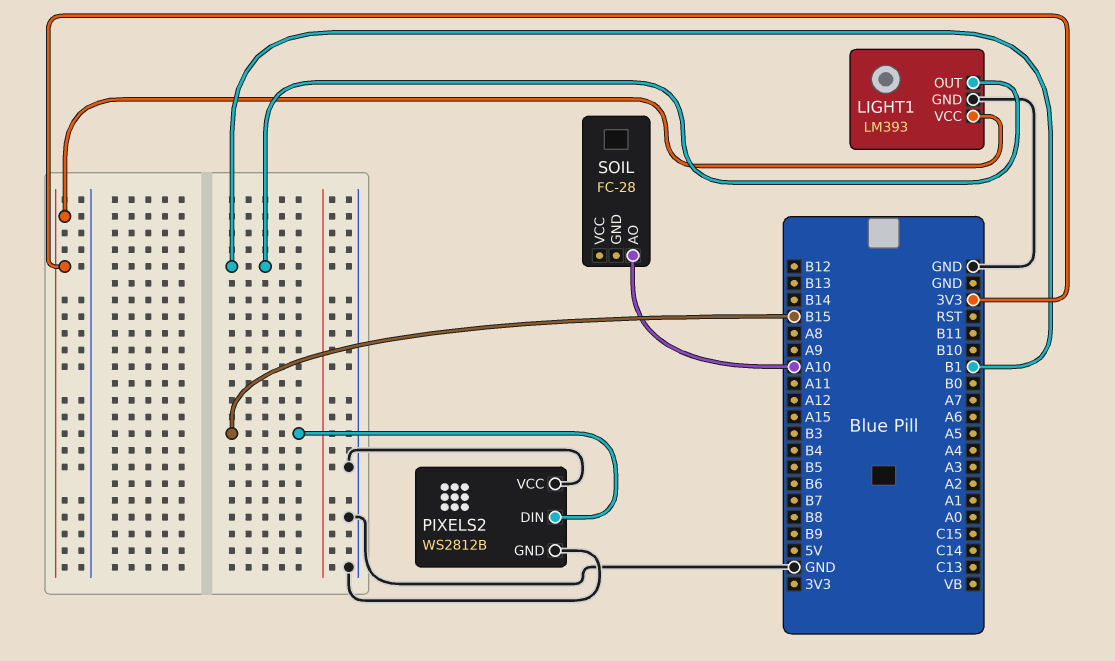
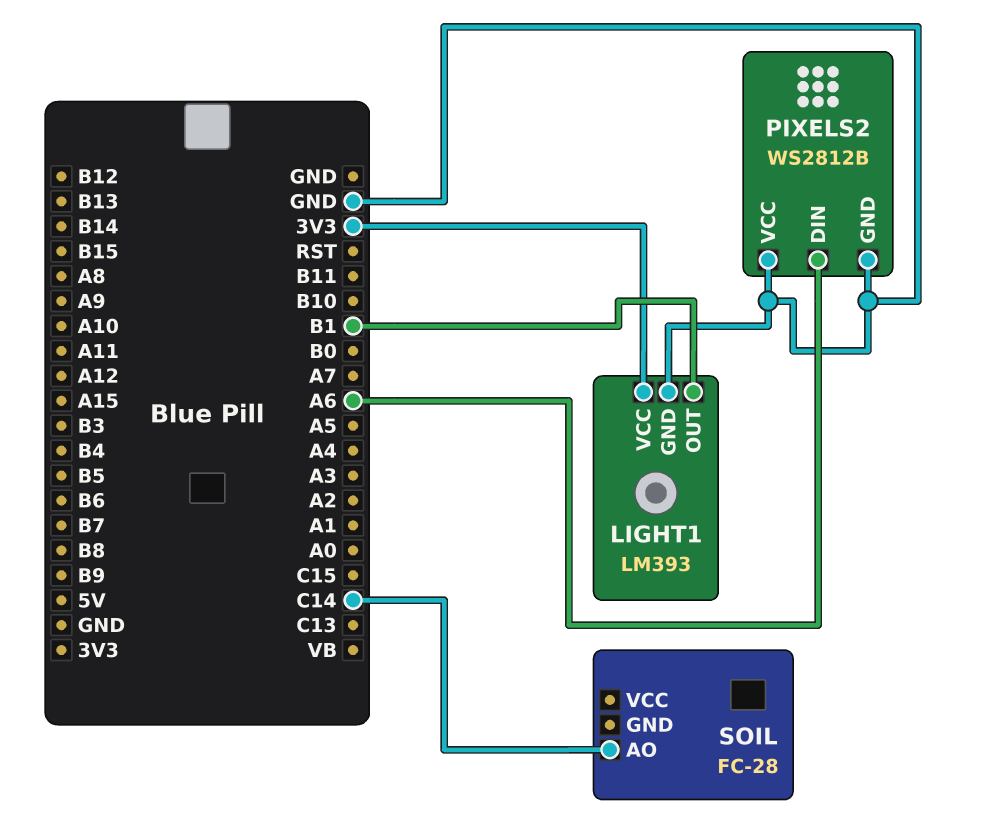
PIXELS2 pin DIN: B15 -> A6
SOIL pin AO: A10 -> C14

